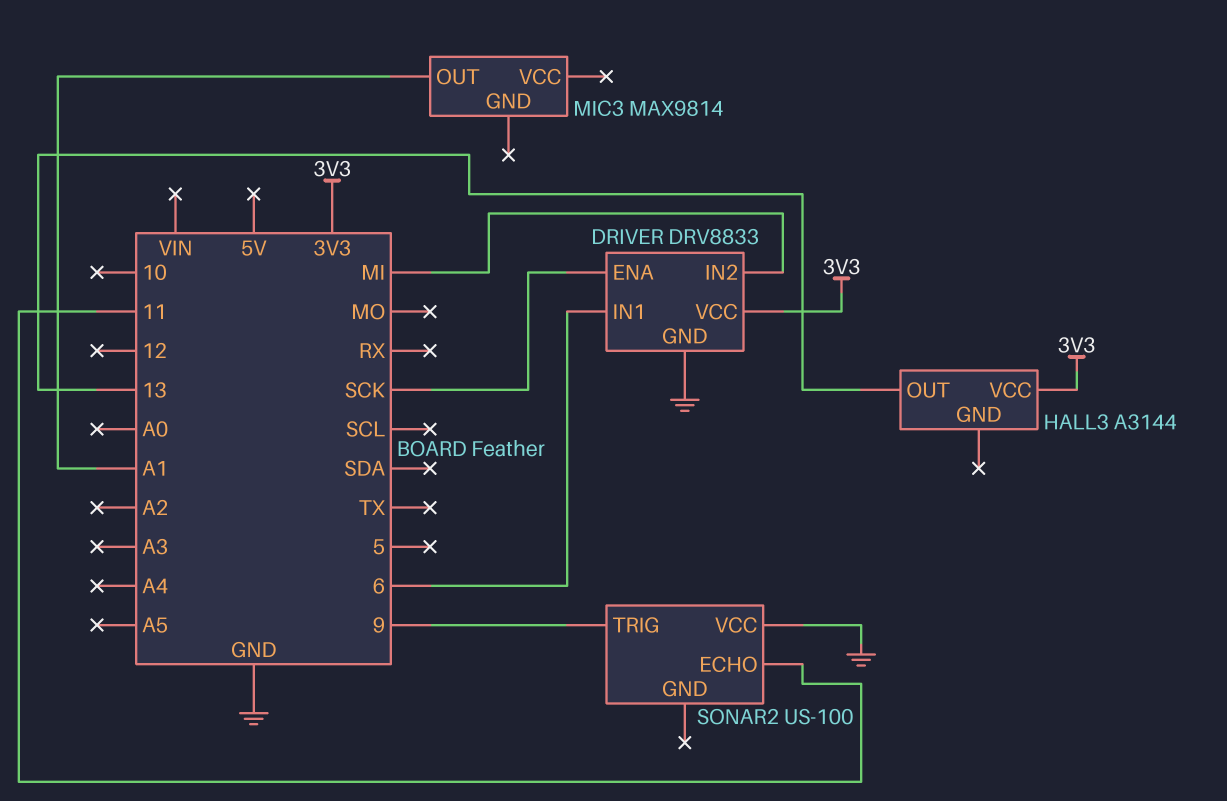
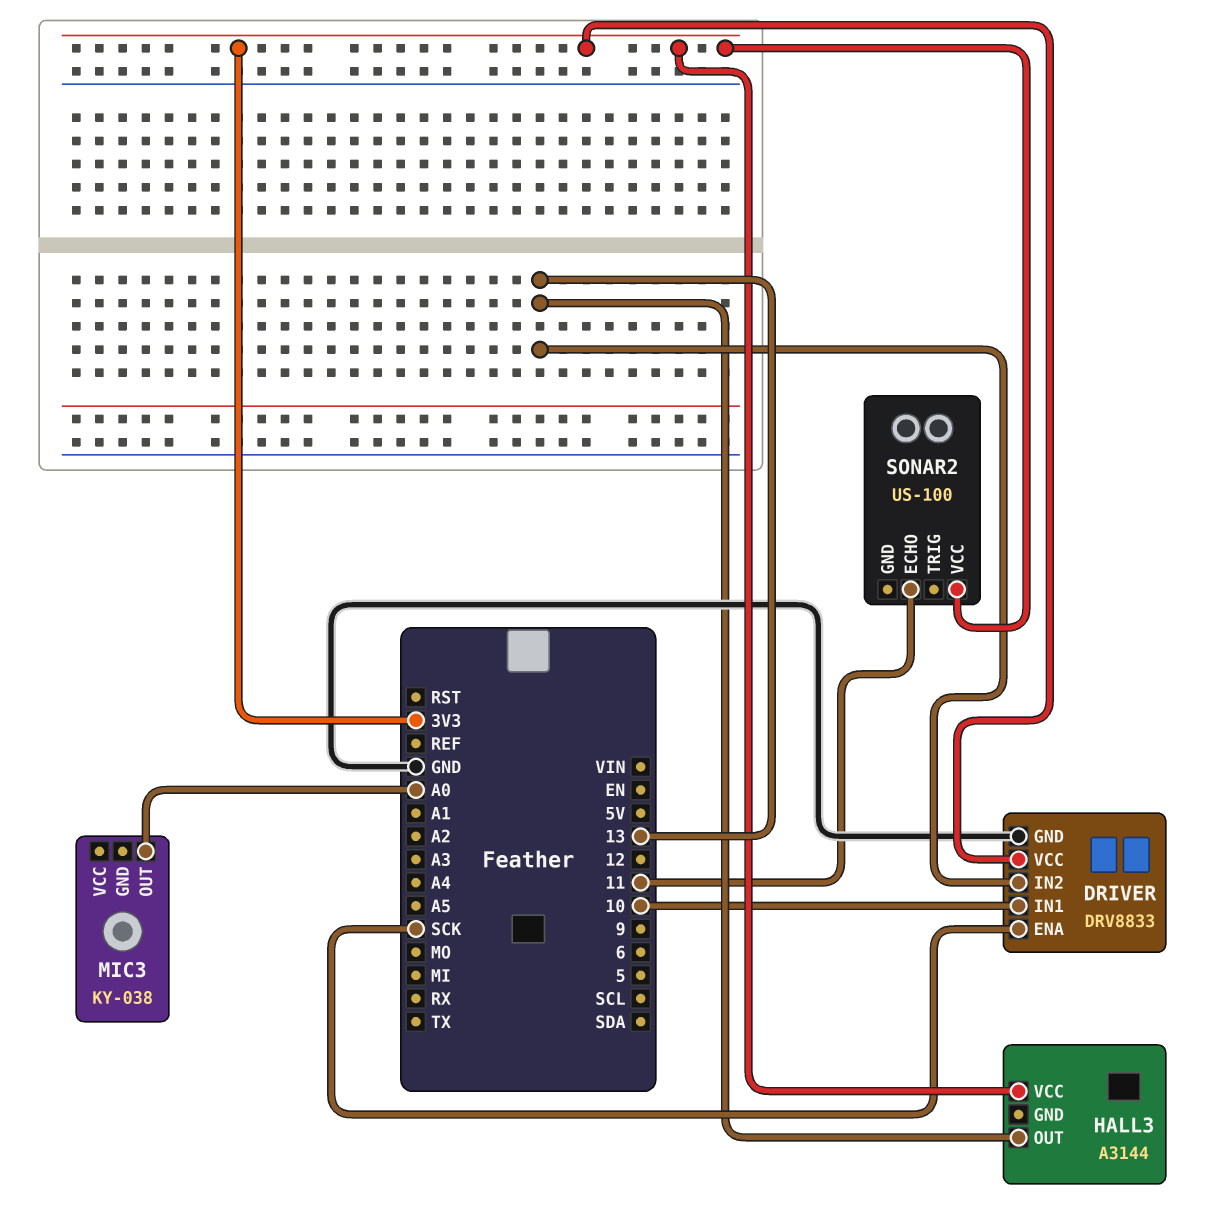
DRIVER pin IN1: 6 -> 10
DRIVER pin IN2: MI -> 13
MIC3: MAX9814 -> KY-038
MIC3 pin OUT: A1 -> A0
SONAR2 pin TRIG: 9 -> none
SONAR2 pin VCC: GND -> 3V3

